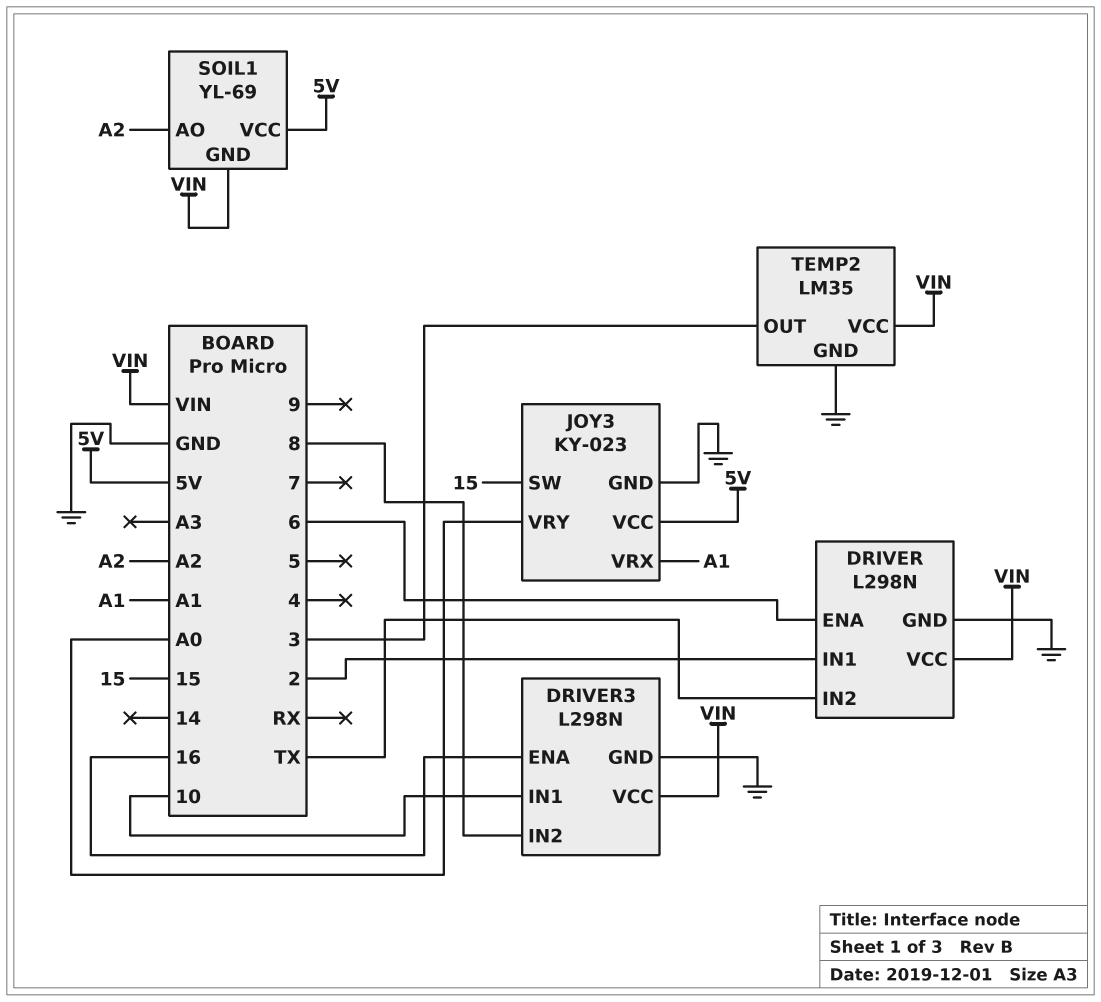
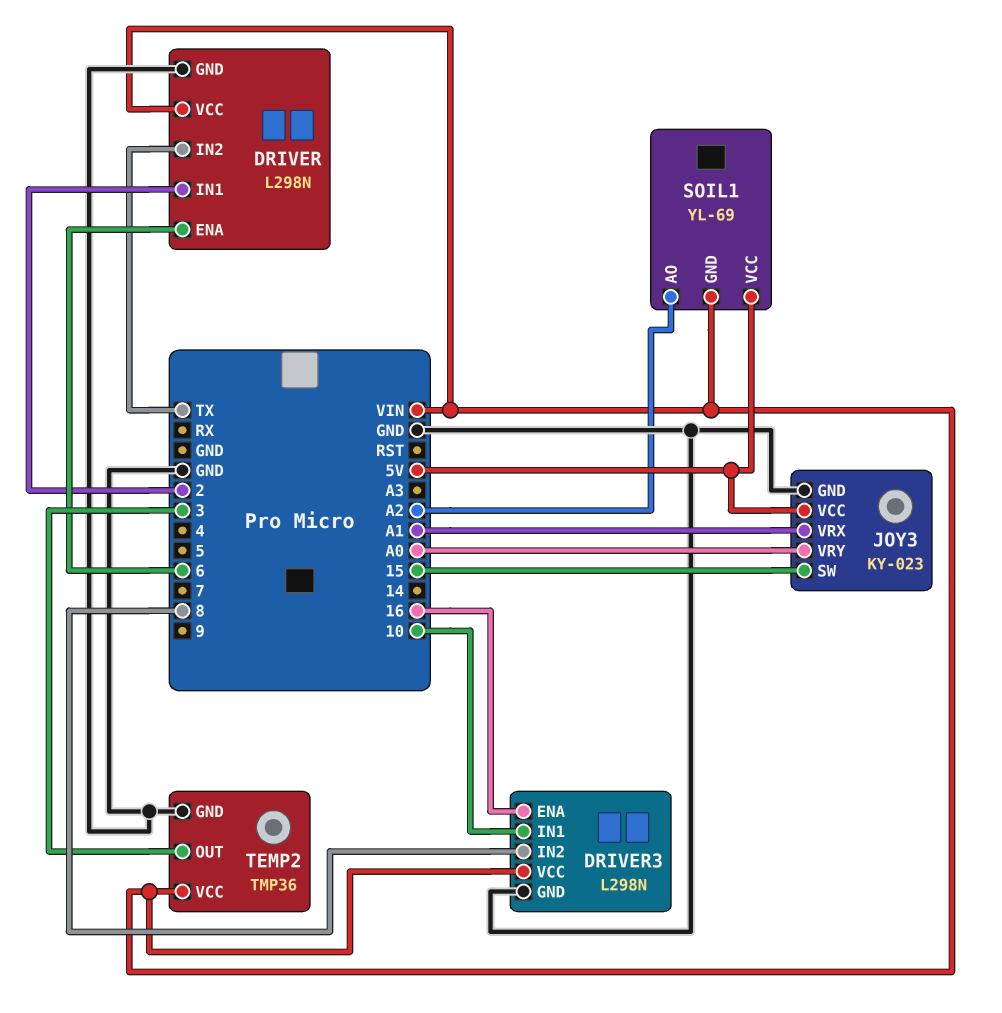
TEMP2: LM35 -> TMP36

